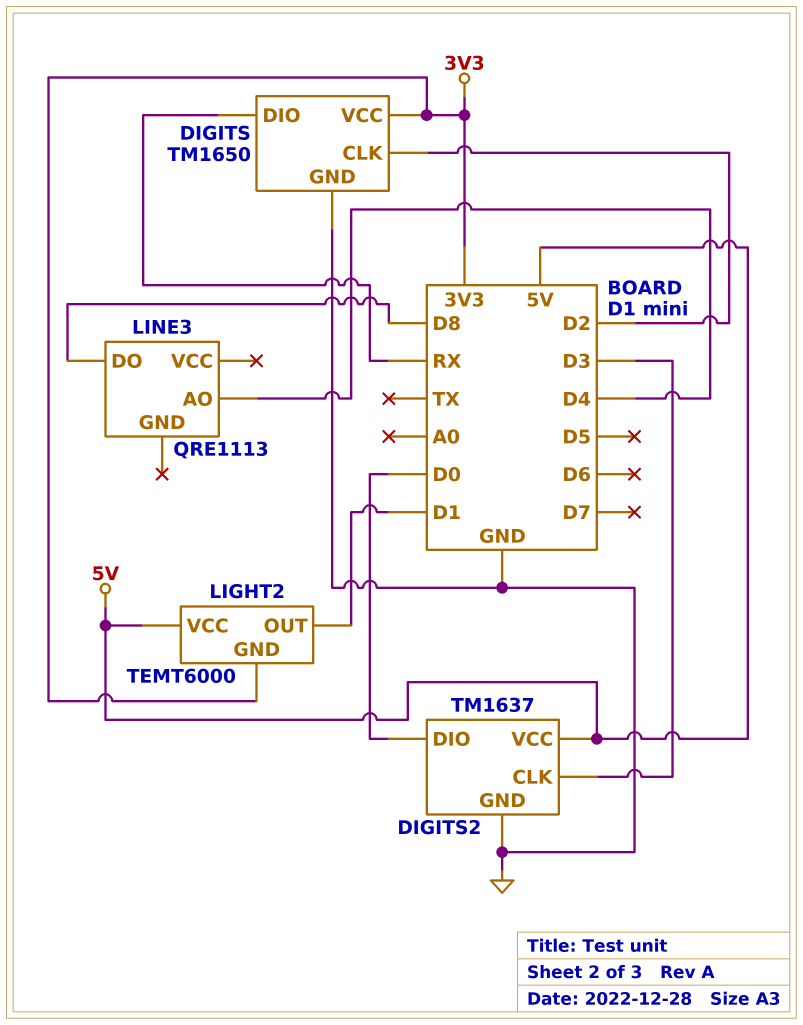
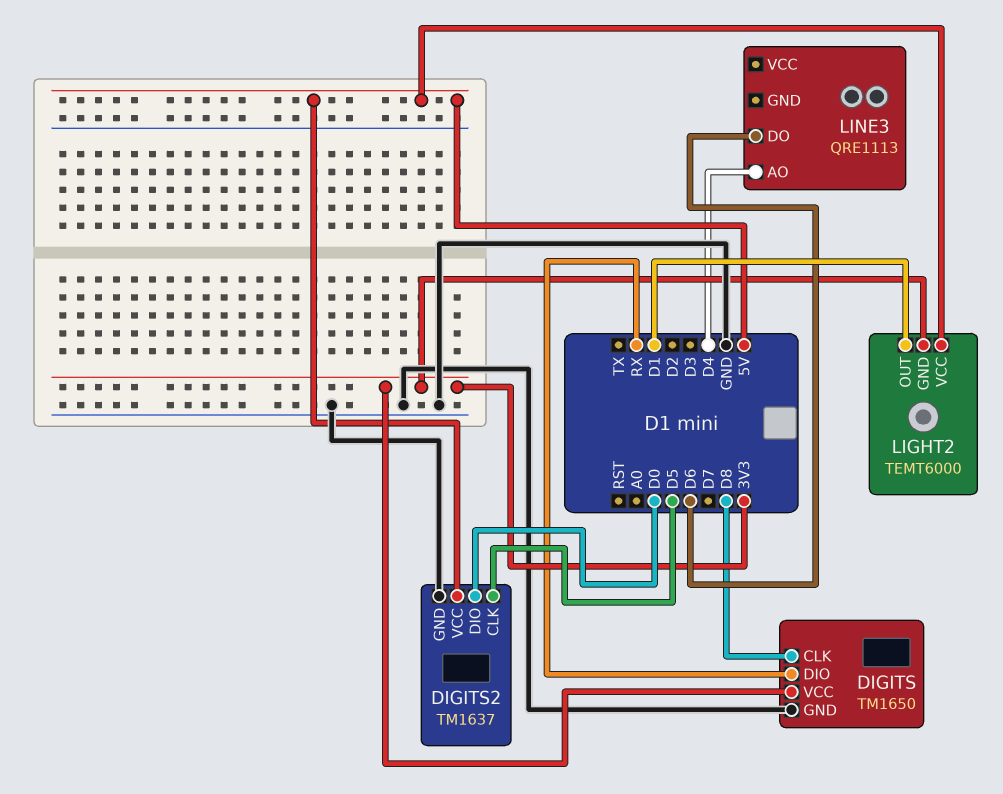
DIGITS pin CLK: D2 -> D8
DIGITS2 pin CLK: D3 -> D5
LINE3 pin DO: D8 -> D6

